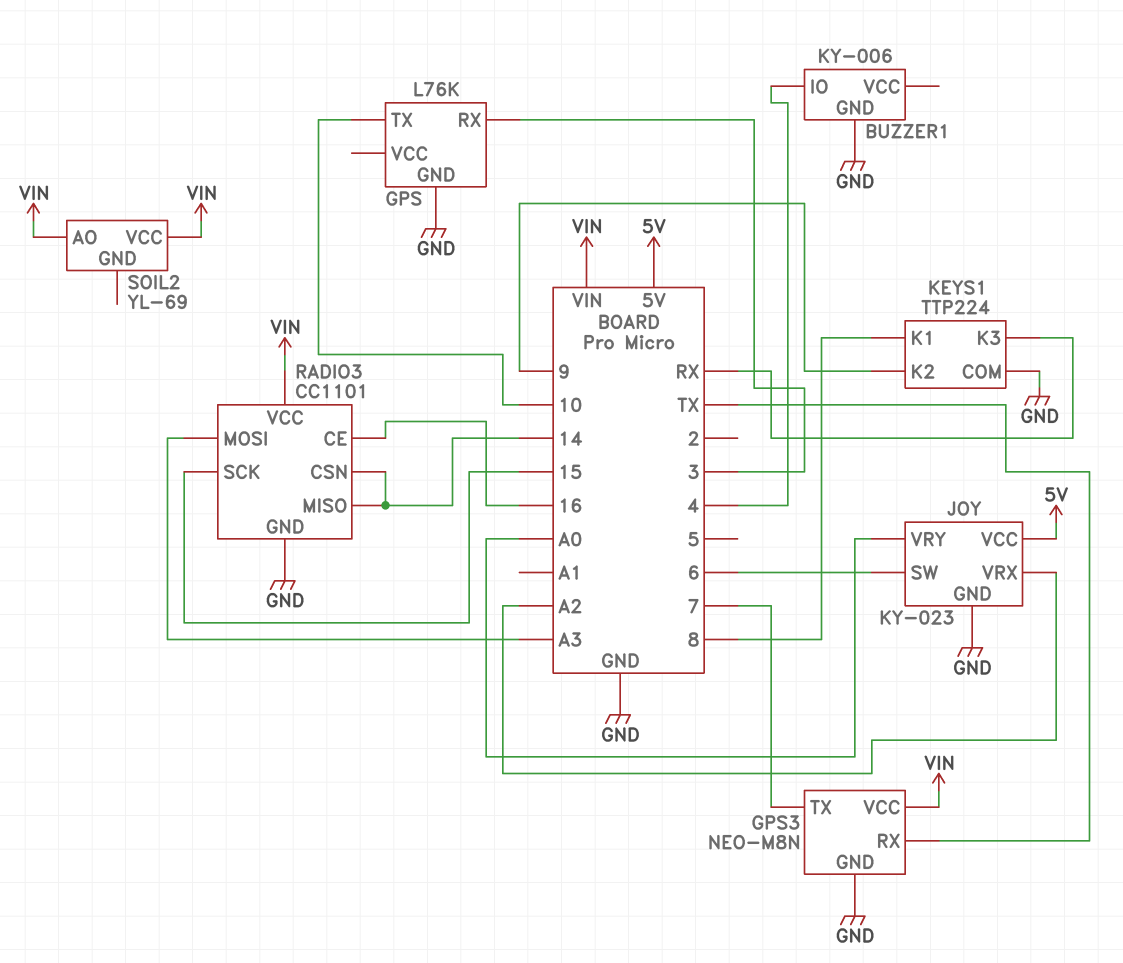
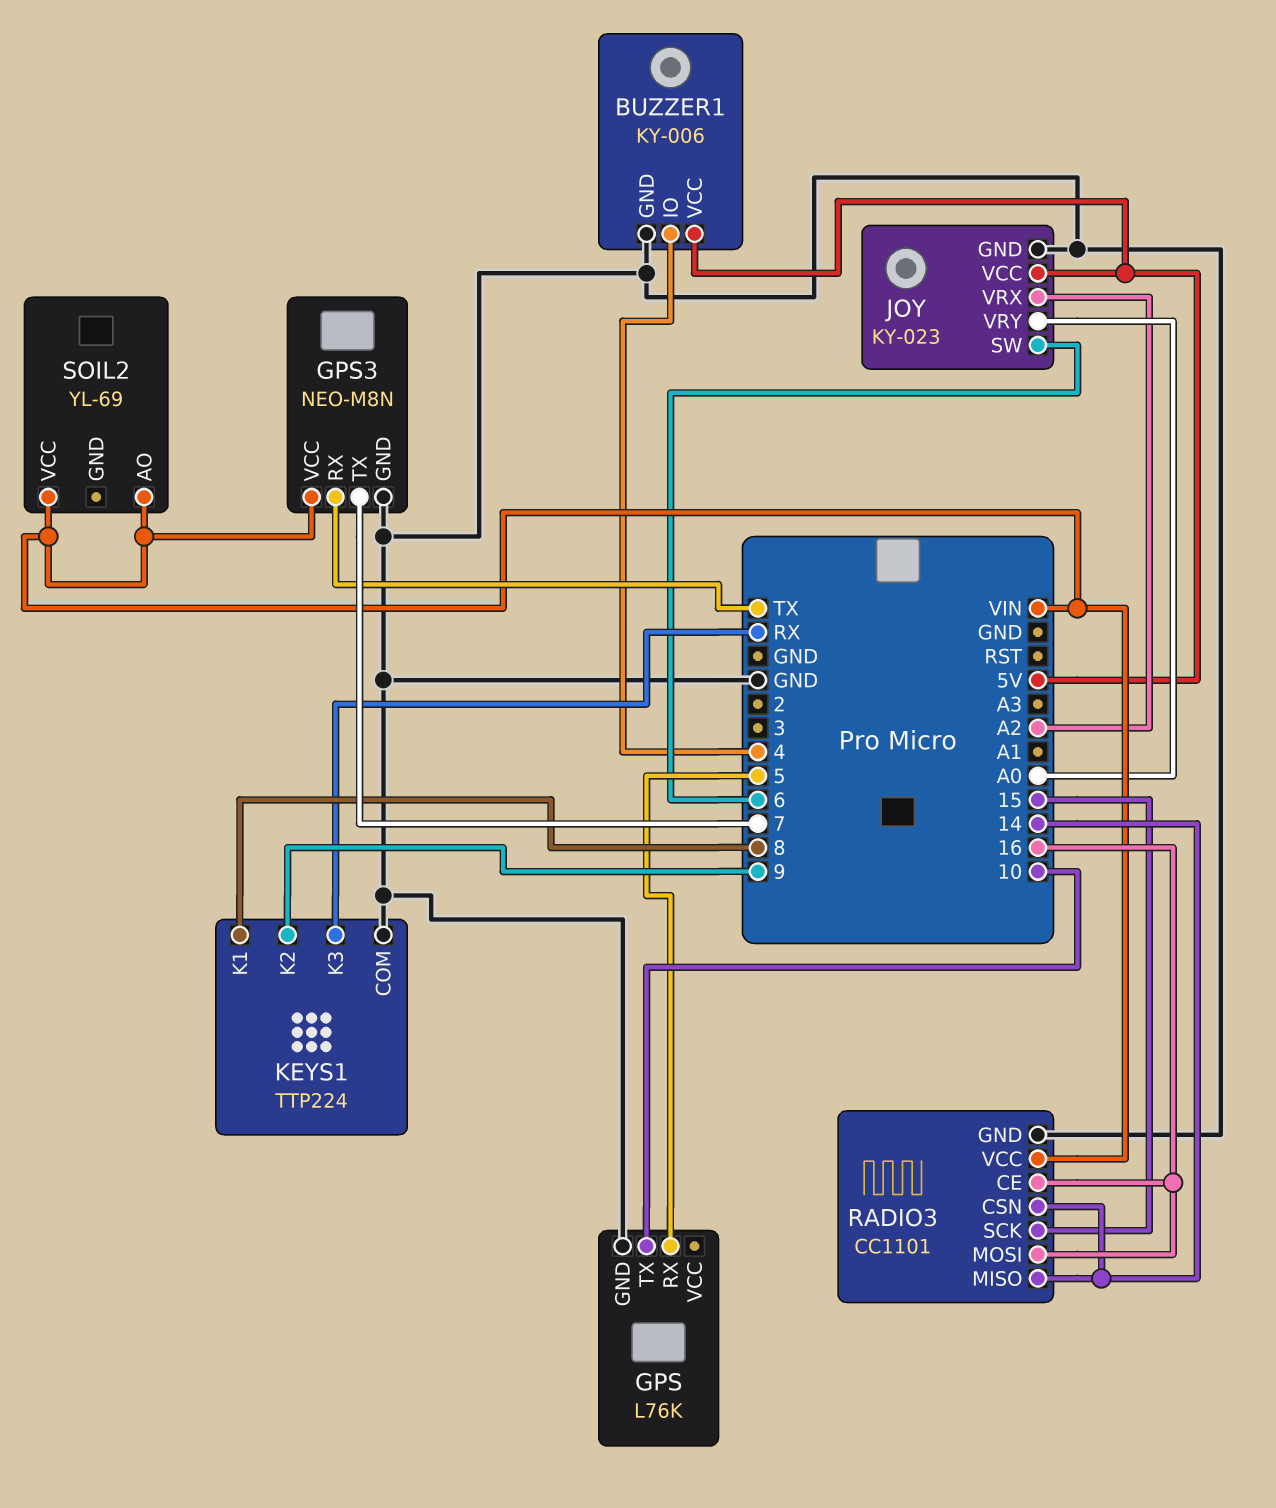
BUZZER1 pin VCC: none -> 5V
GPS pin RX: 3 -> 5
RADIO3 pin MOSI: A3 -> 16

